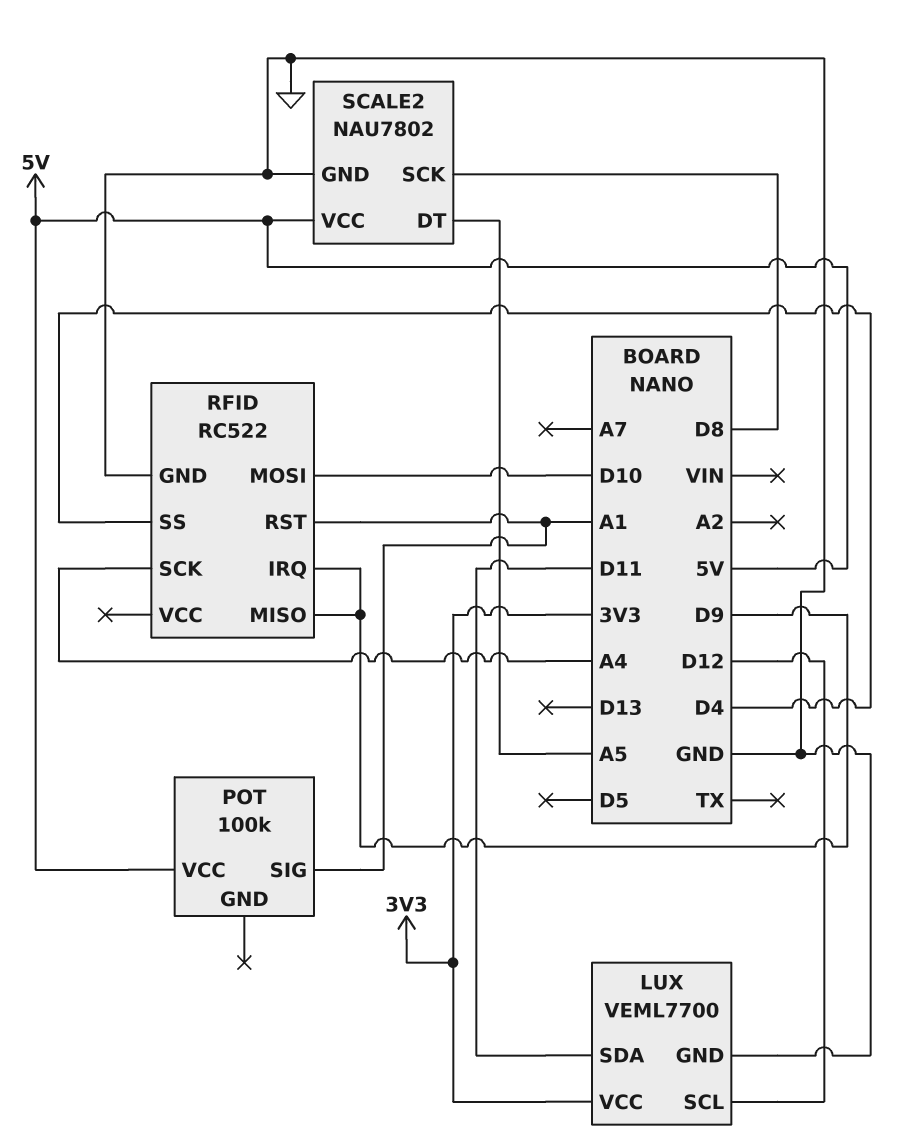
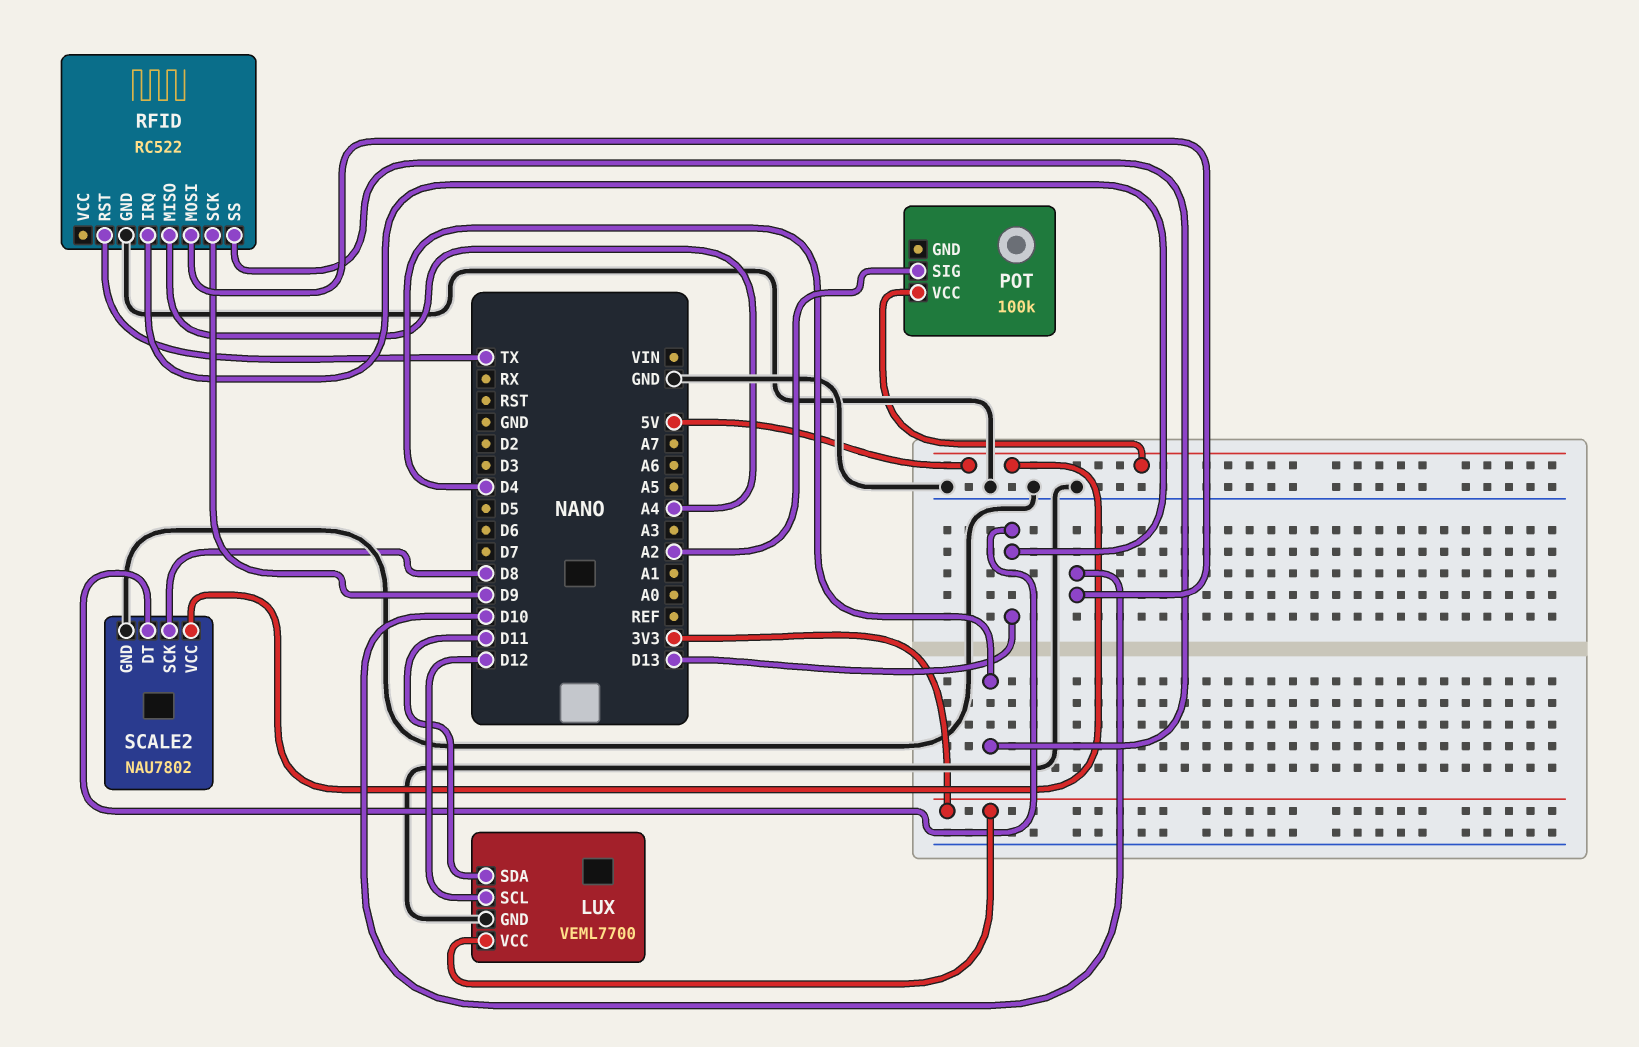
POT pin SIG: A1 -> A2
RFID pin IRQ: D9 -> D13
RFID pin MISO: D9 -> A4
RFID pin RST: A1 -> TX
RFID pin SCK: A4 -> D9
SCALE2 pin DT: A5 -> D13

